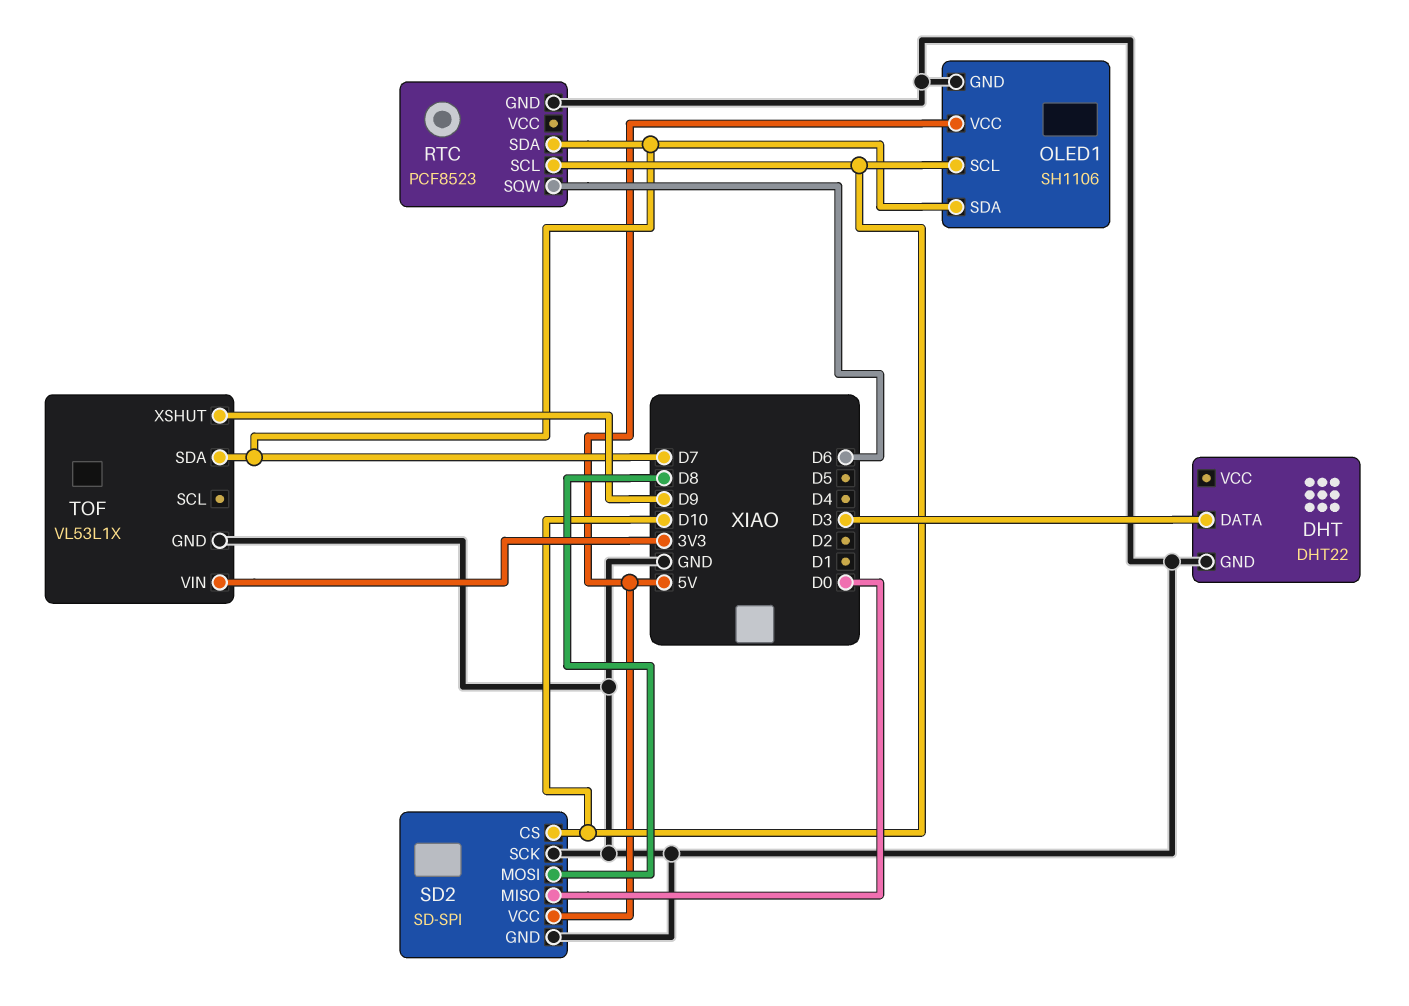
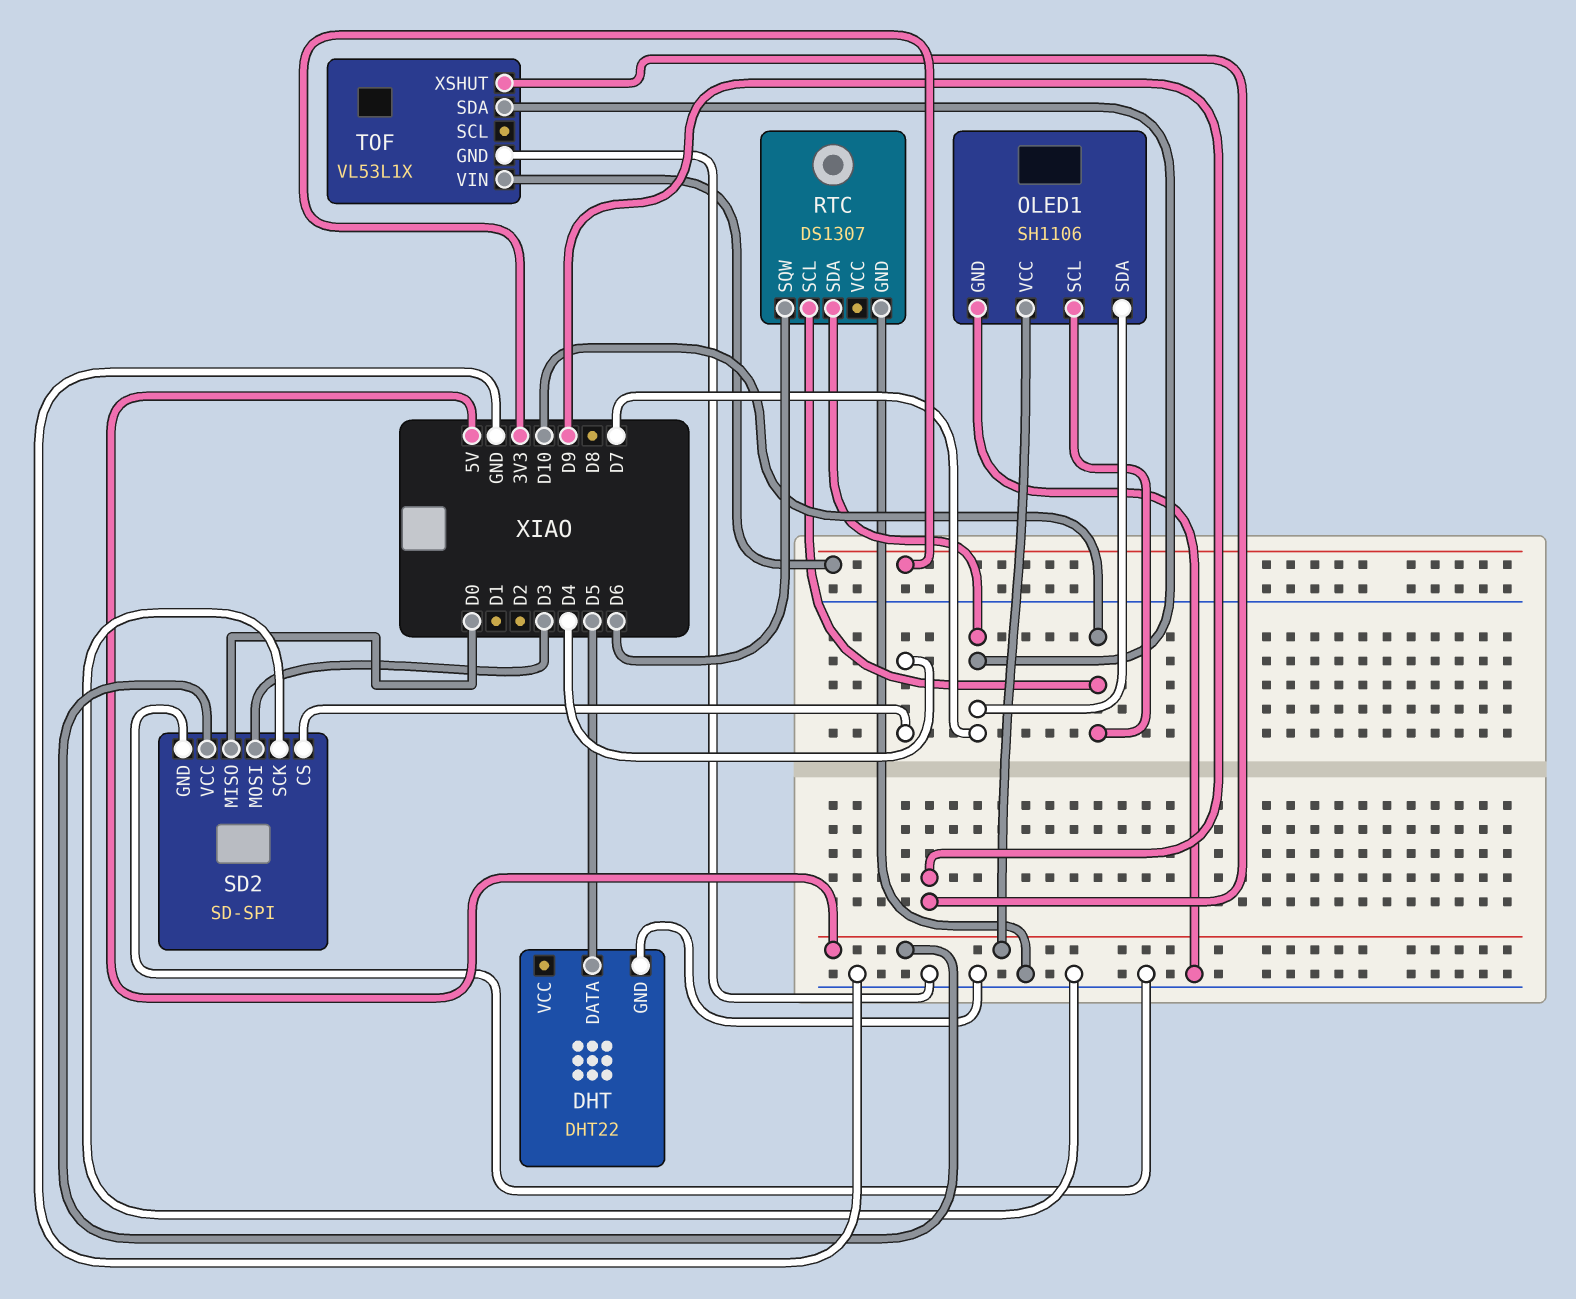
DHT pin DATA: D3 -> D5
RTC: PCF8523 -> DS1307
SD2 pin CS: D10 -> D4
SD2 pin MOSI: D8 -> D3

